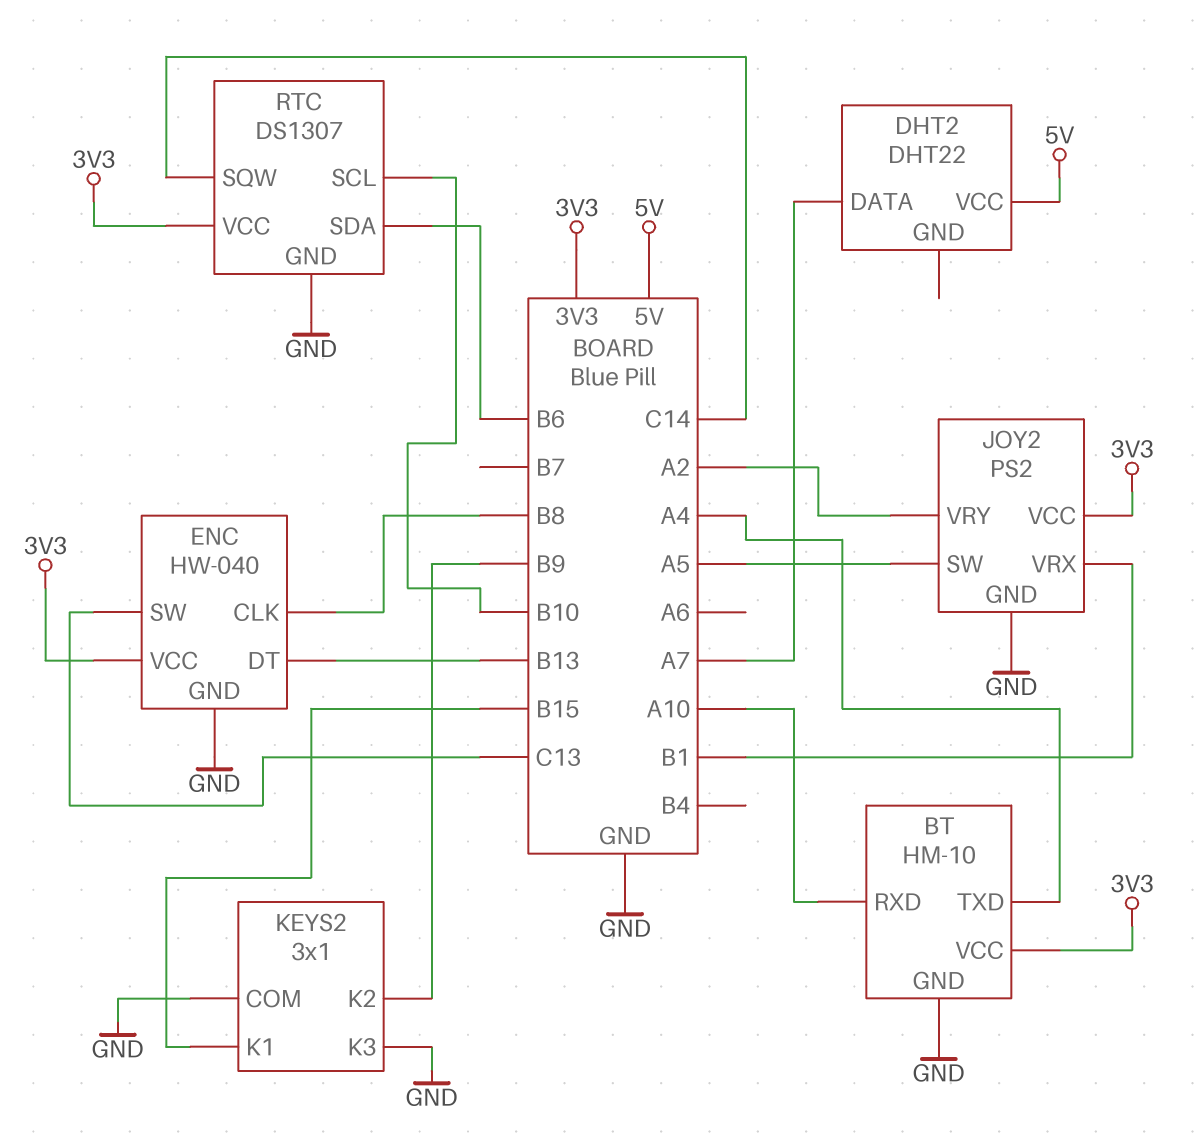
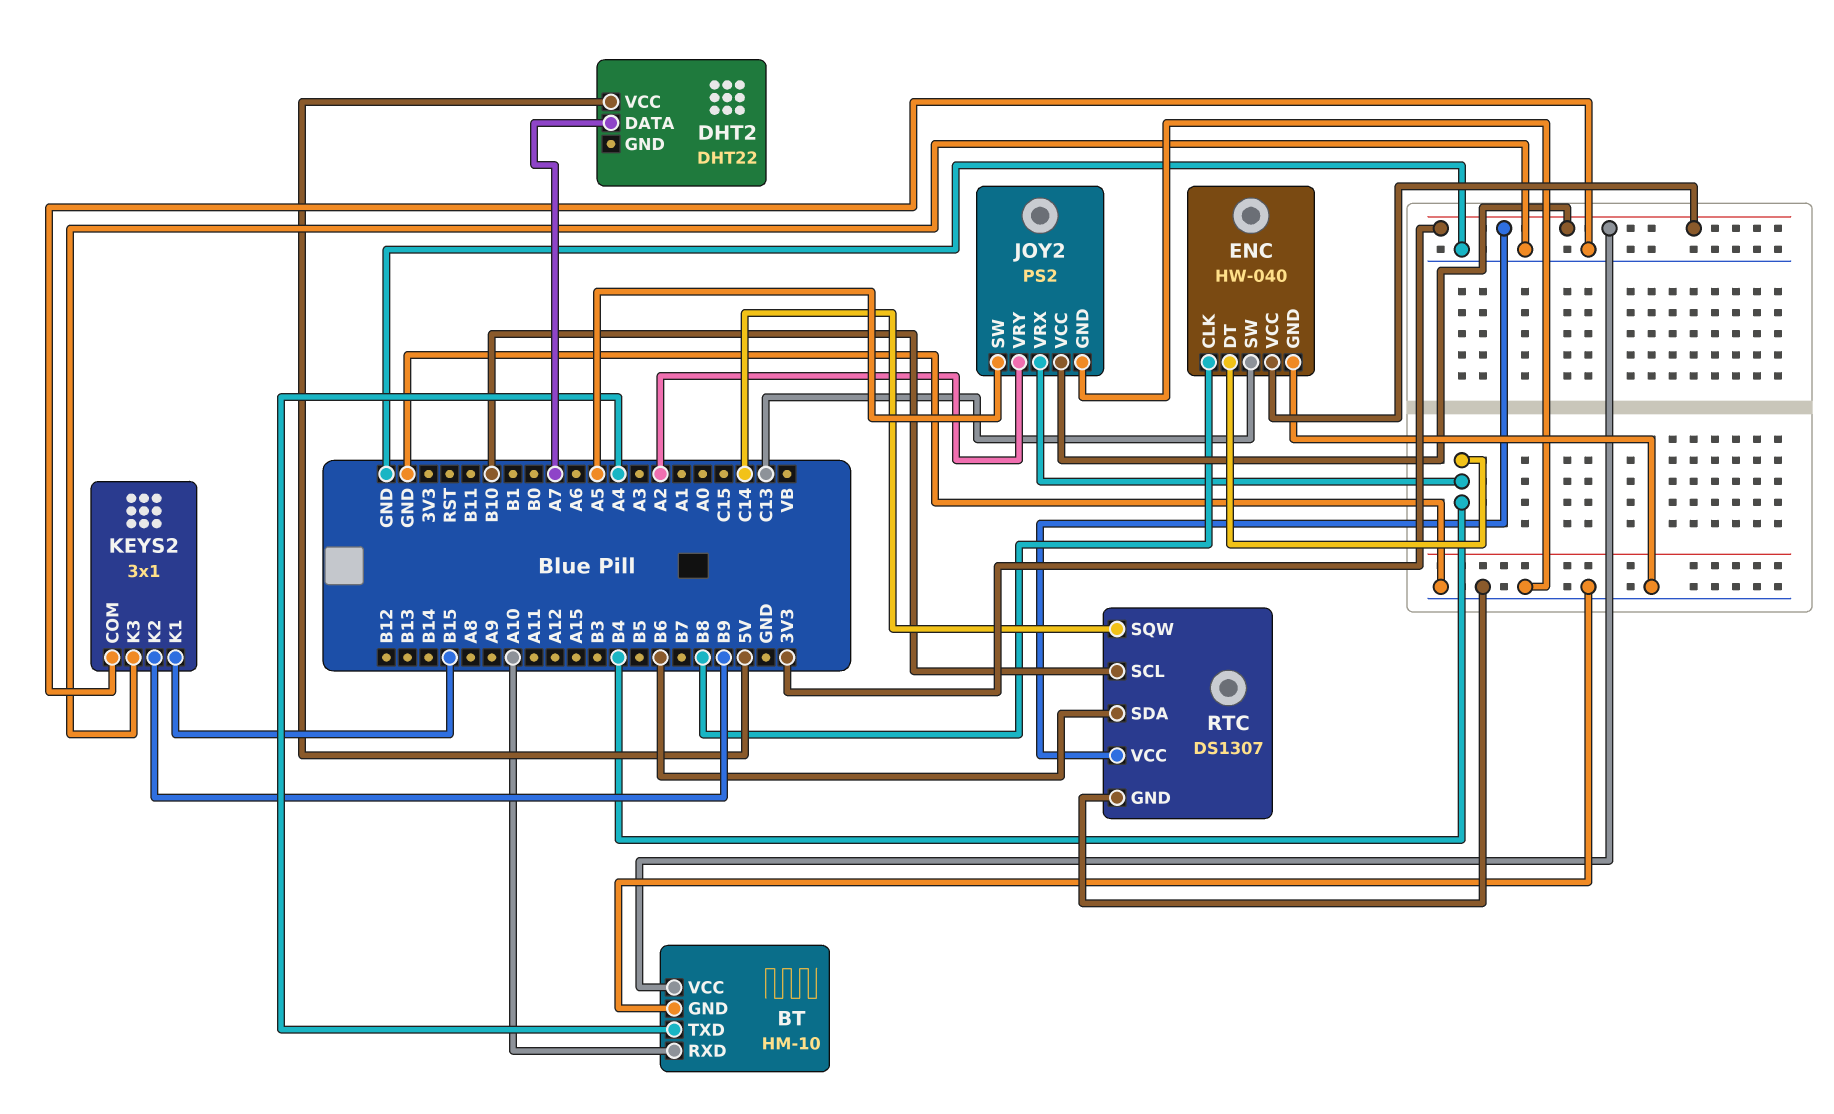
ENC pin DT: B13 -> B4
JOY2 pin VRX: B1 -> B4

